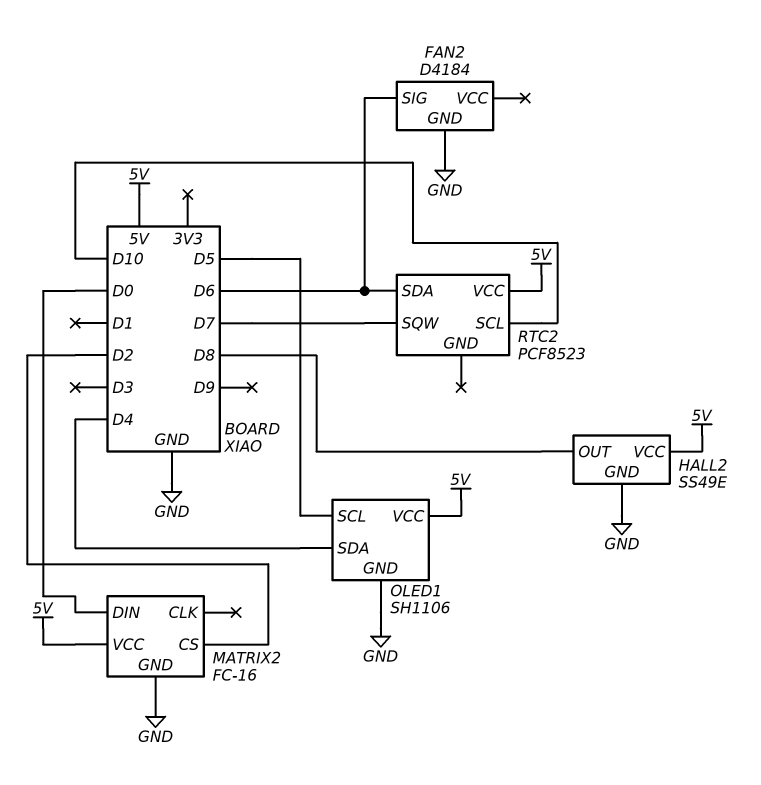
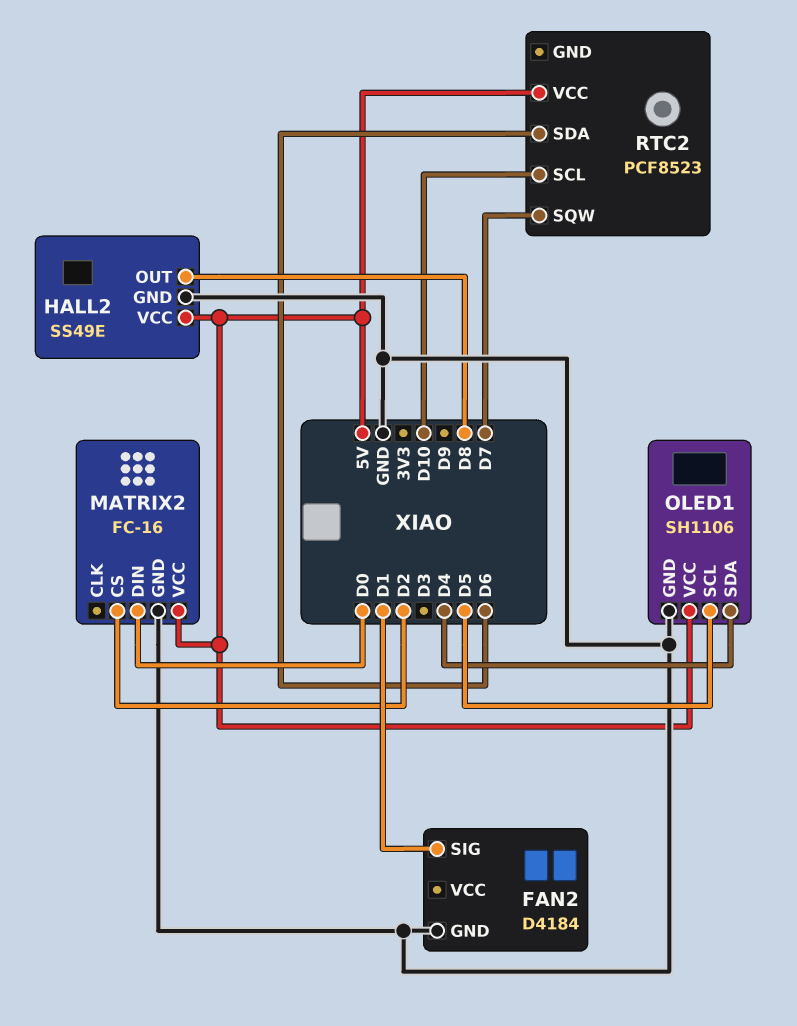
FAN2 pin SIG: D6 -> D1

